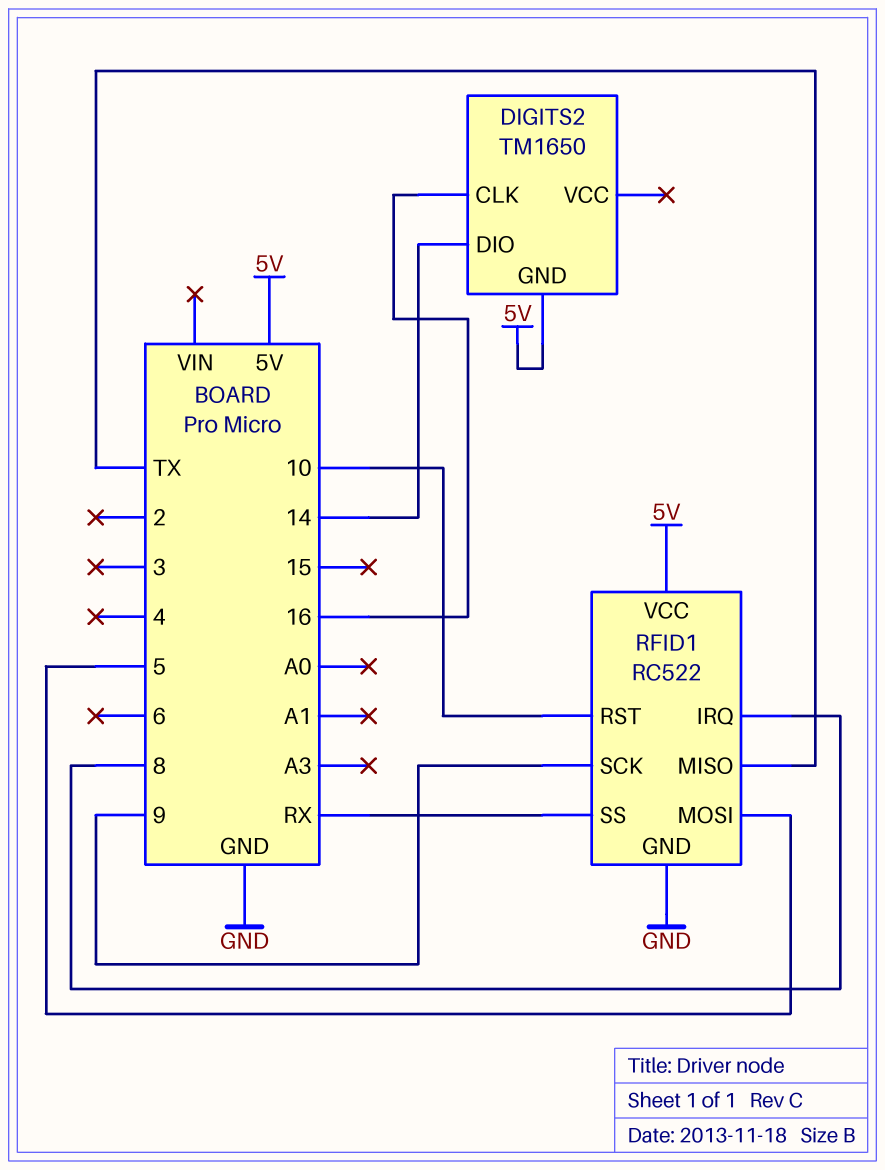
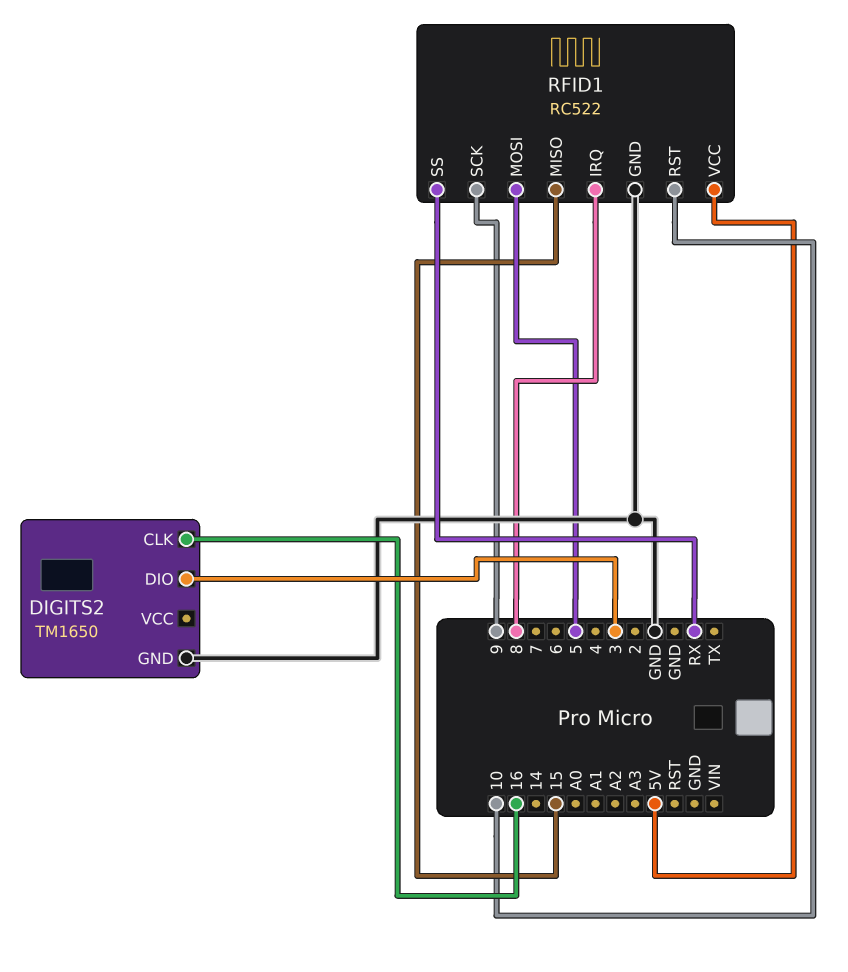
DIGITS2 pin DIO: 14 -> 3
DIGITS2 pin GND: 5V -> GND
RFID1 pin MISO: TX -> 15

